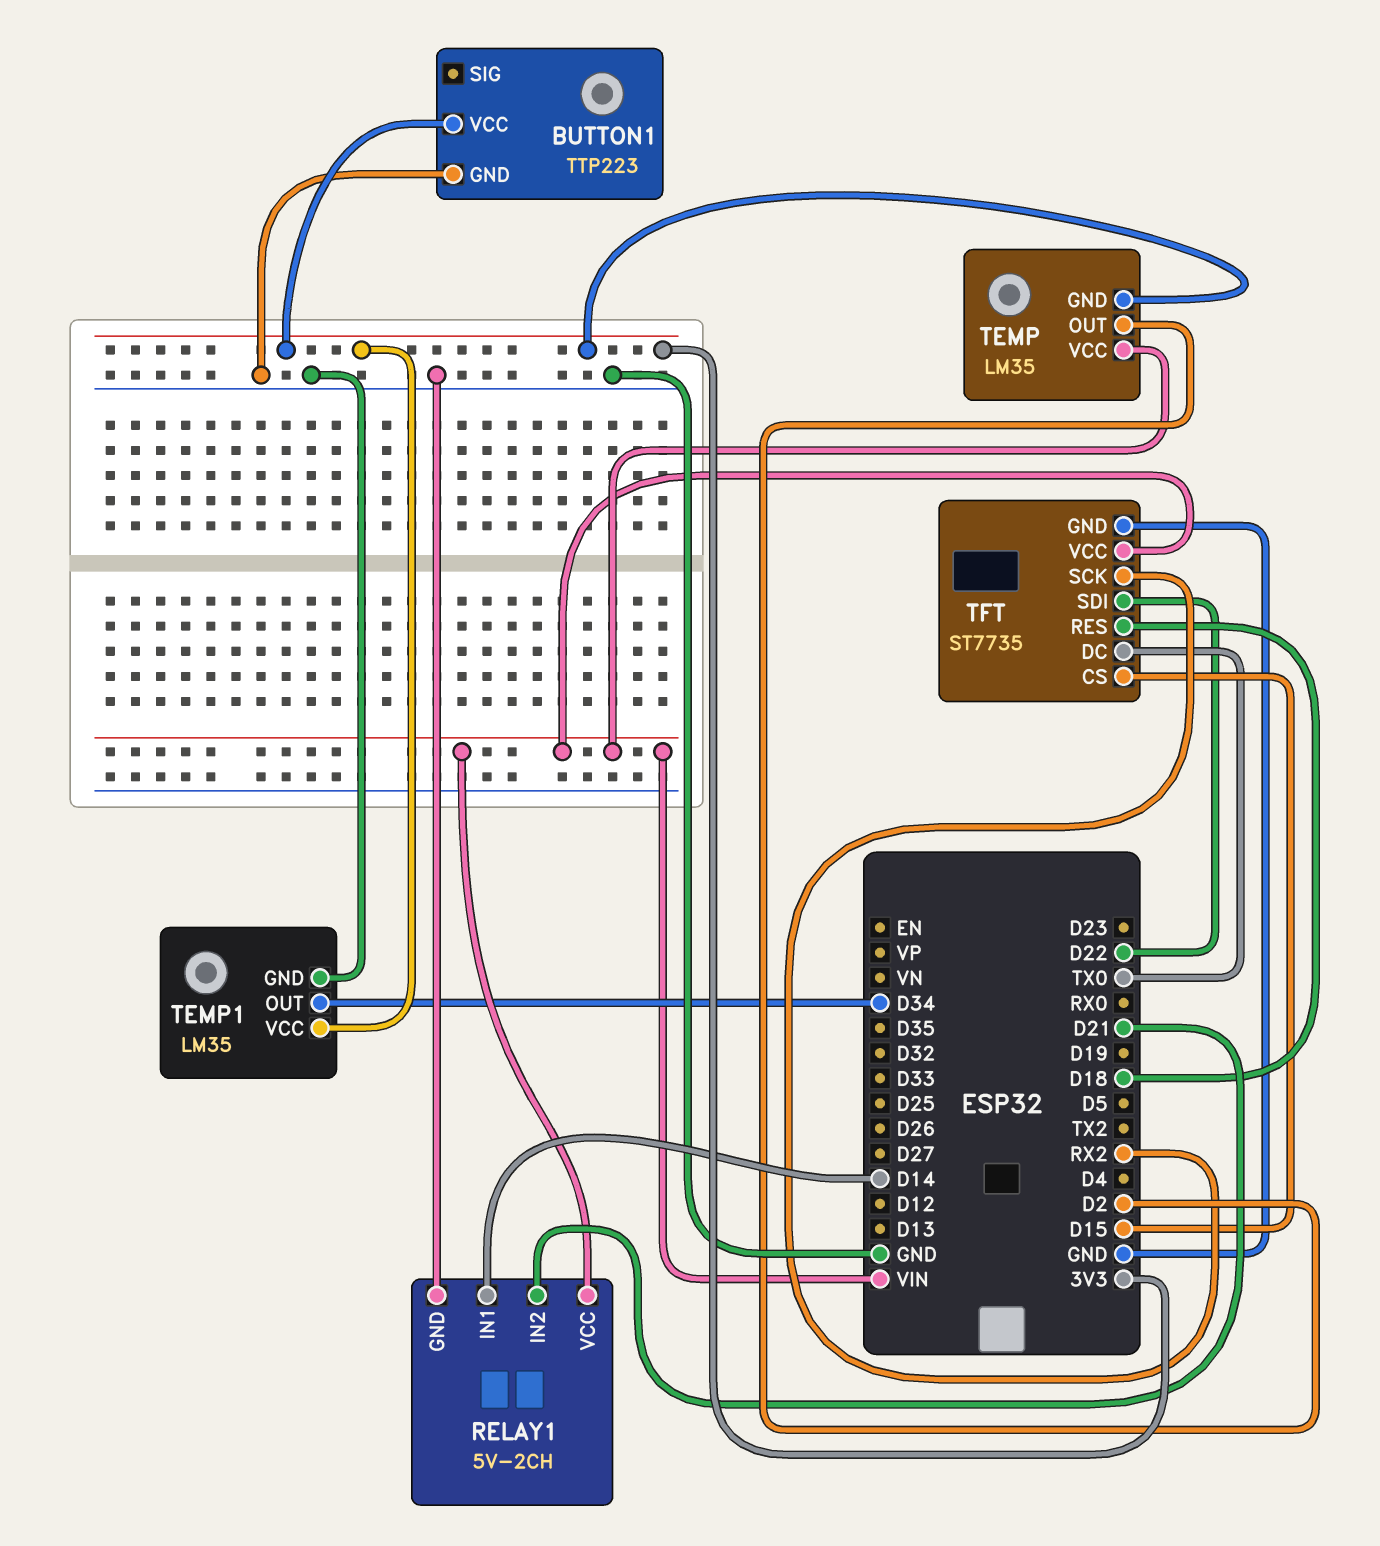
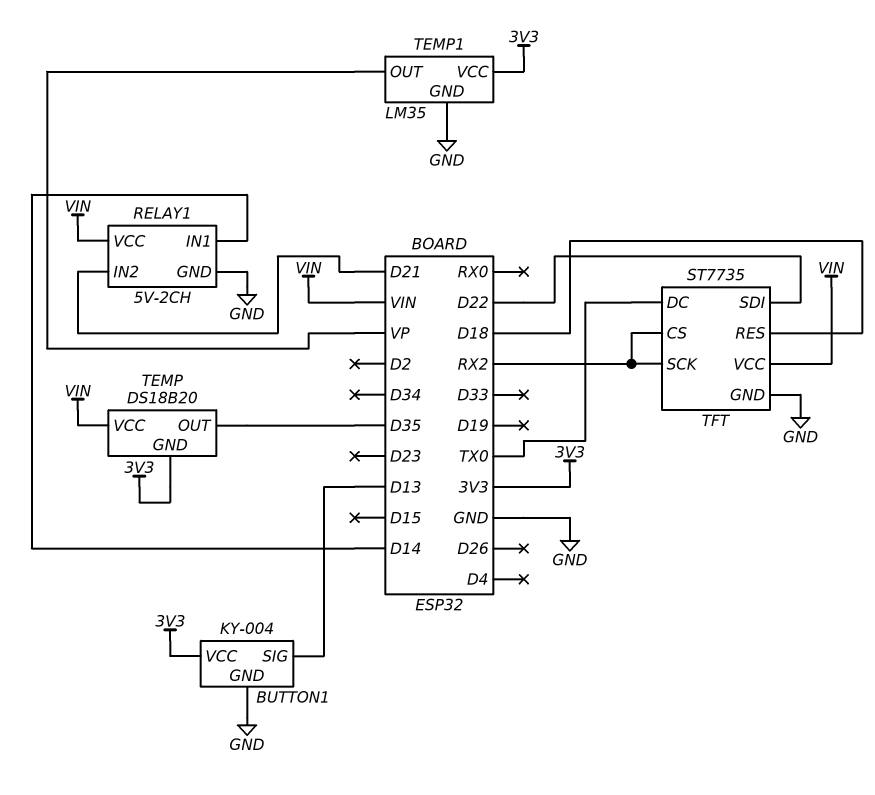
BUTTON1: TTP223 -> KY-004
BUTTON1 pin SIG: none -> D13
TEMP: LM35 -> DS18B20
TEMP pin OUT: D2 -> D35
TEMP1 pin OUT: D34 -> VP
TFT pin CS: D15 -> RX2

